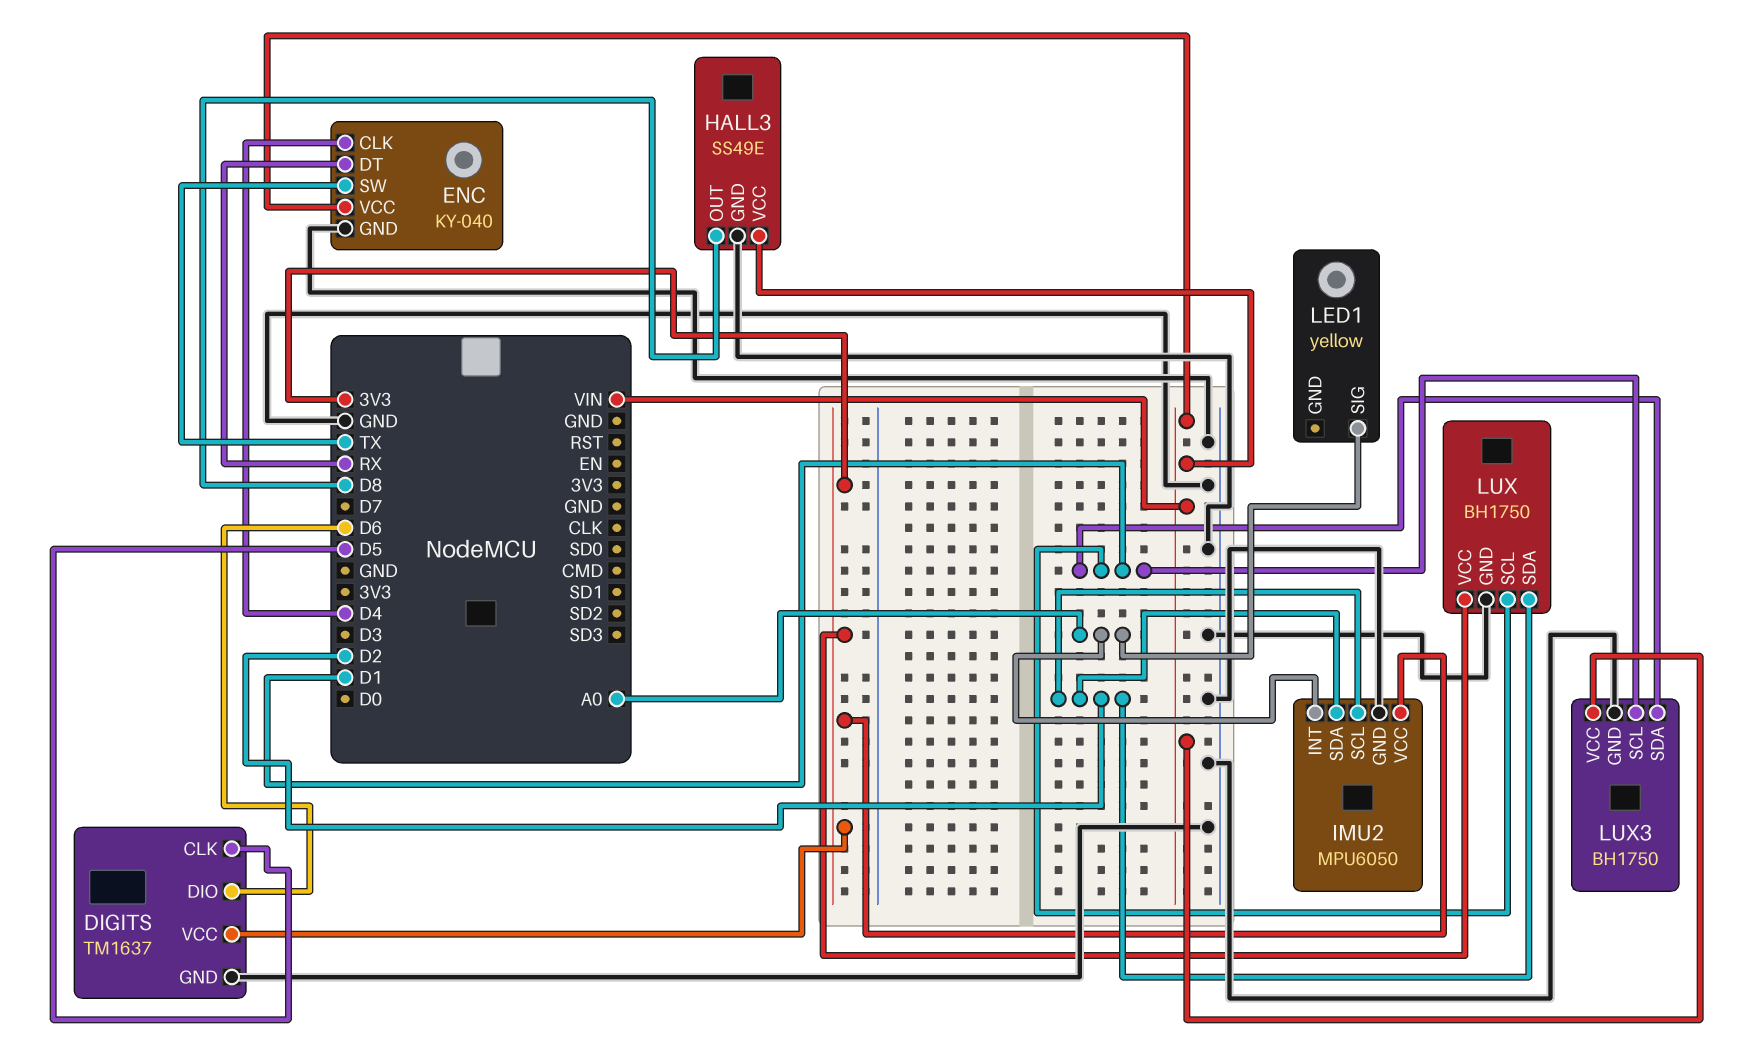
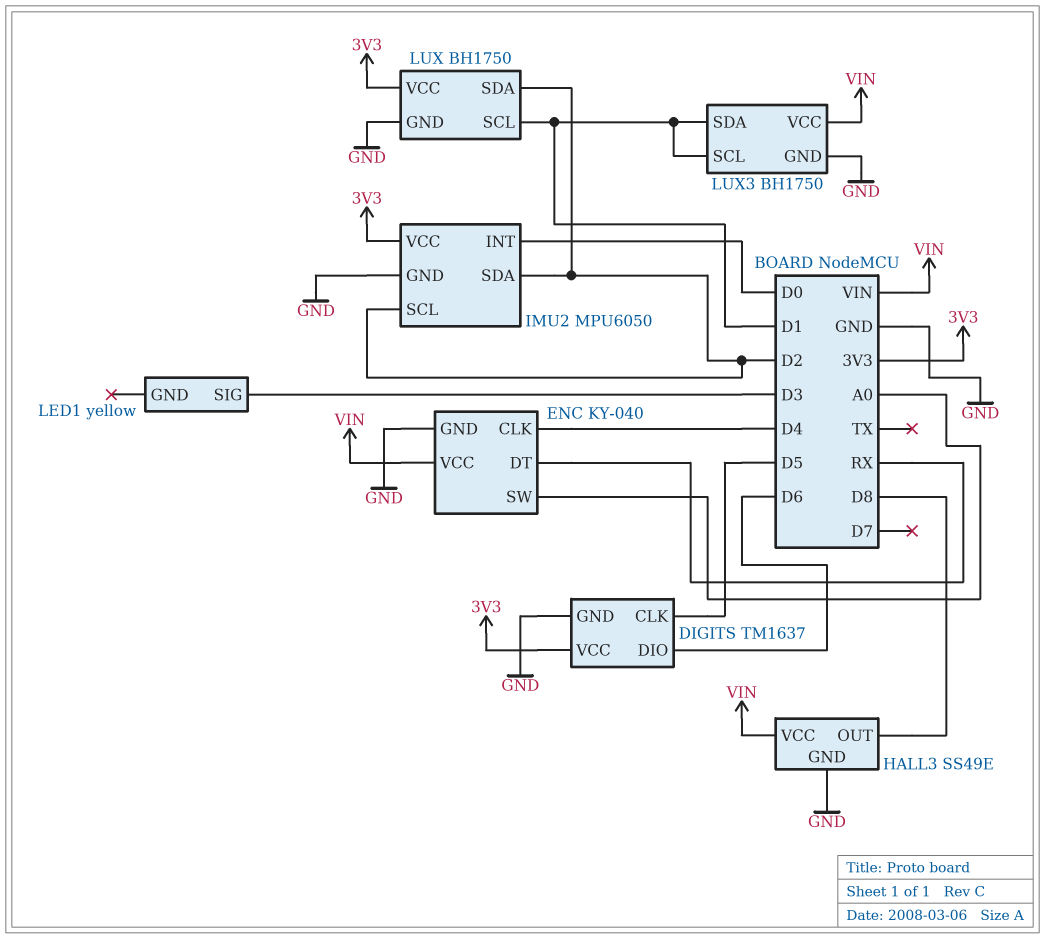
ENC pin SW: TX -> A0
IMU2 pin INT: A0 -> D0
LED1 pin SIG: A0 -> D3

